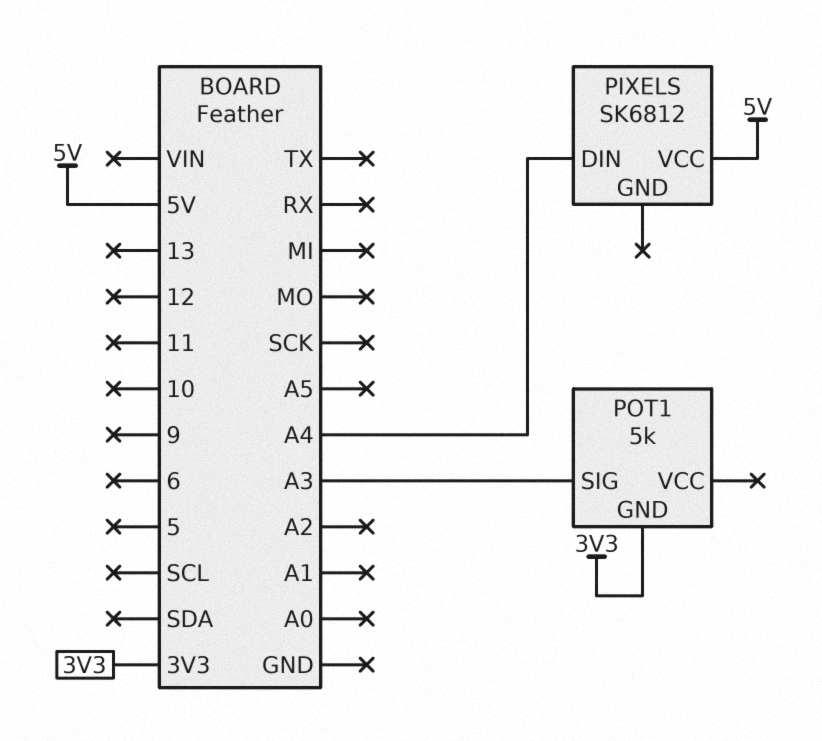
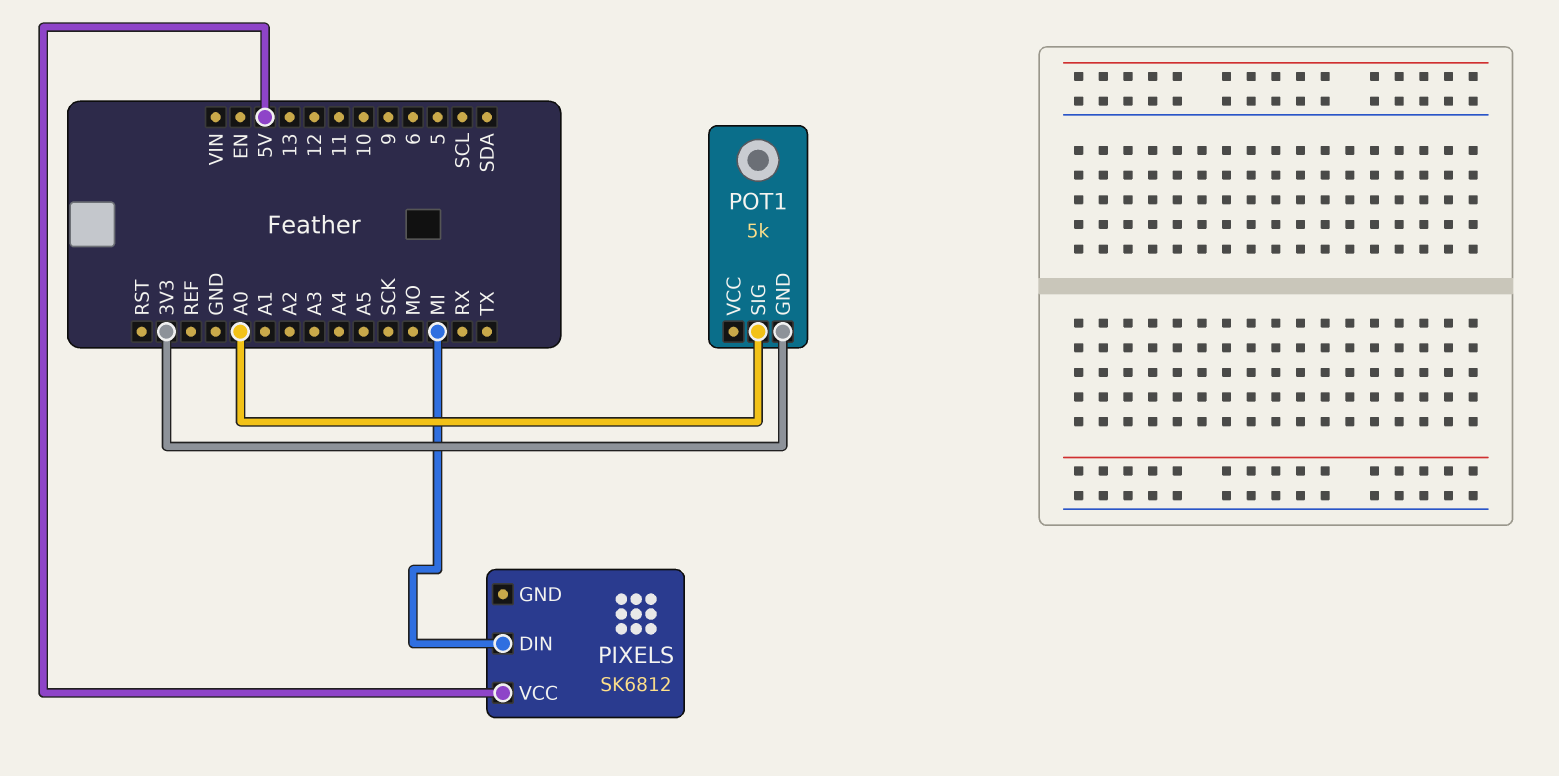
PIXELS pin DIN: A4 -> MI
POT1 pin SIG: A3 -> A0

